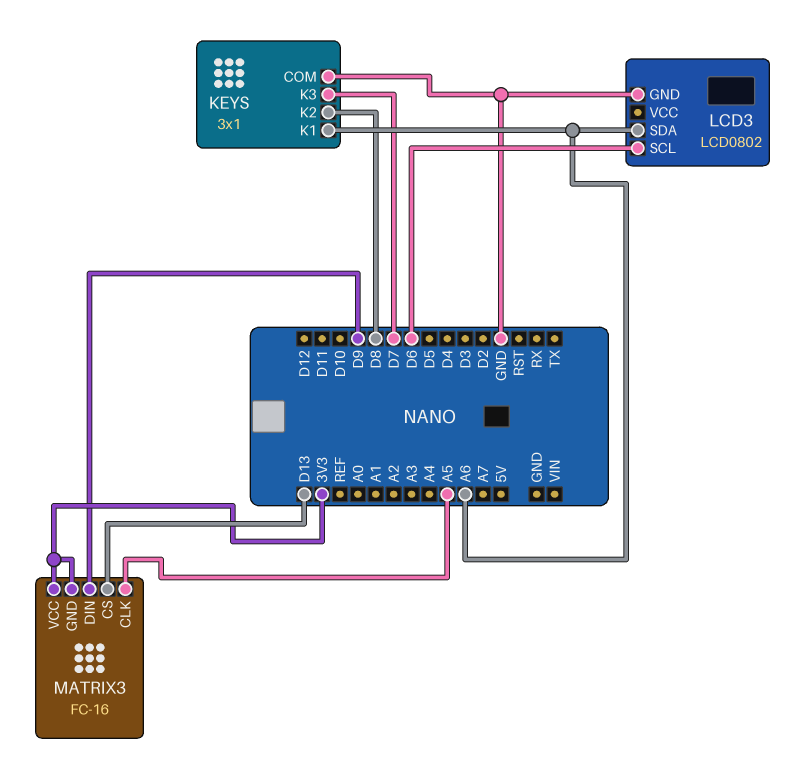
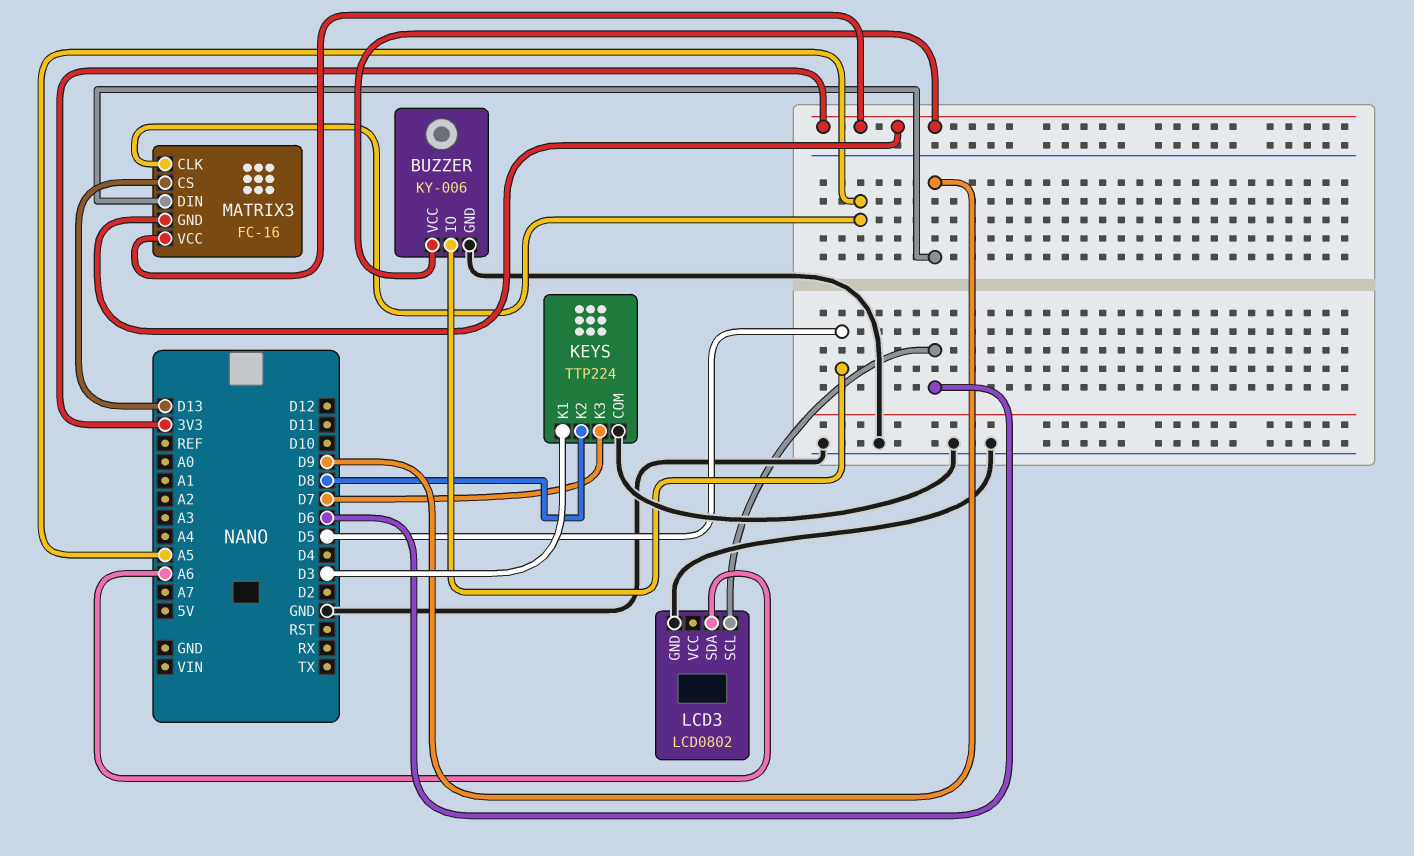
BUZZER: none -> KY-006
BUZZER pin GND: none -> GND
BUZZER pin IO: none -> D5
BUZZER pin VCC: none -> 3V3
KEYS: 3x1 -> TTP224
KEYS pin K1: A6 -> D3

